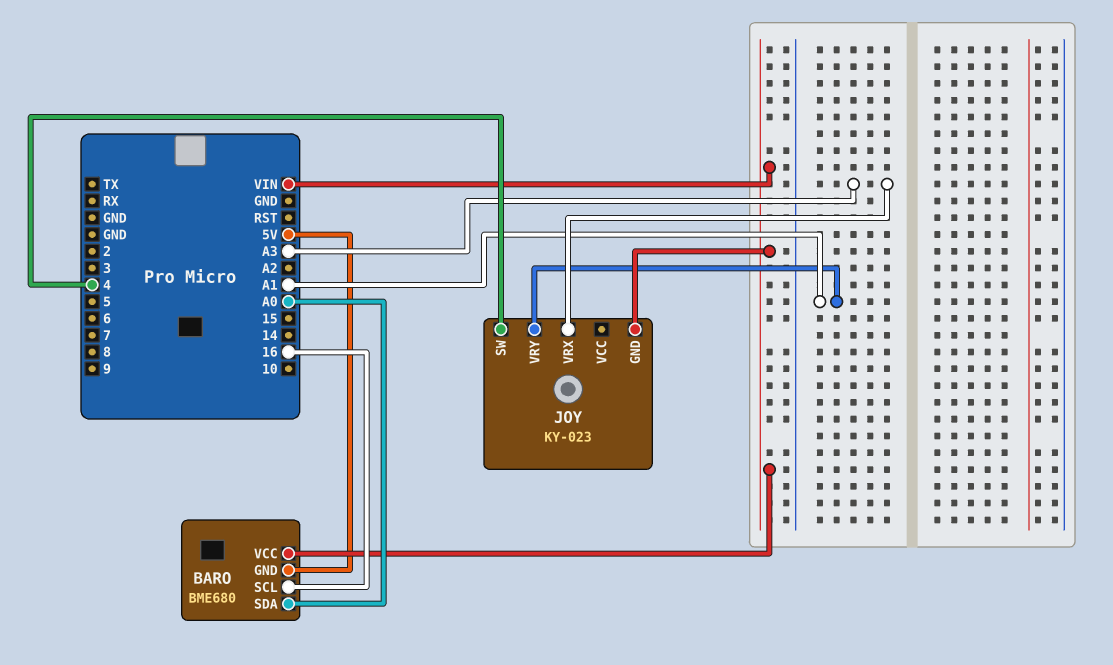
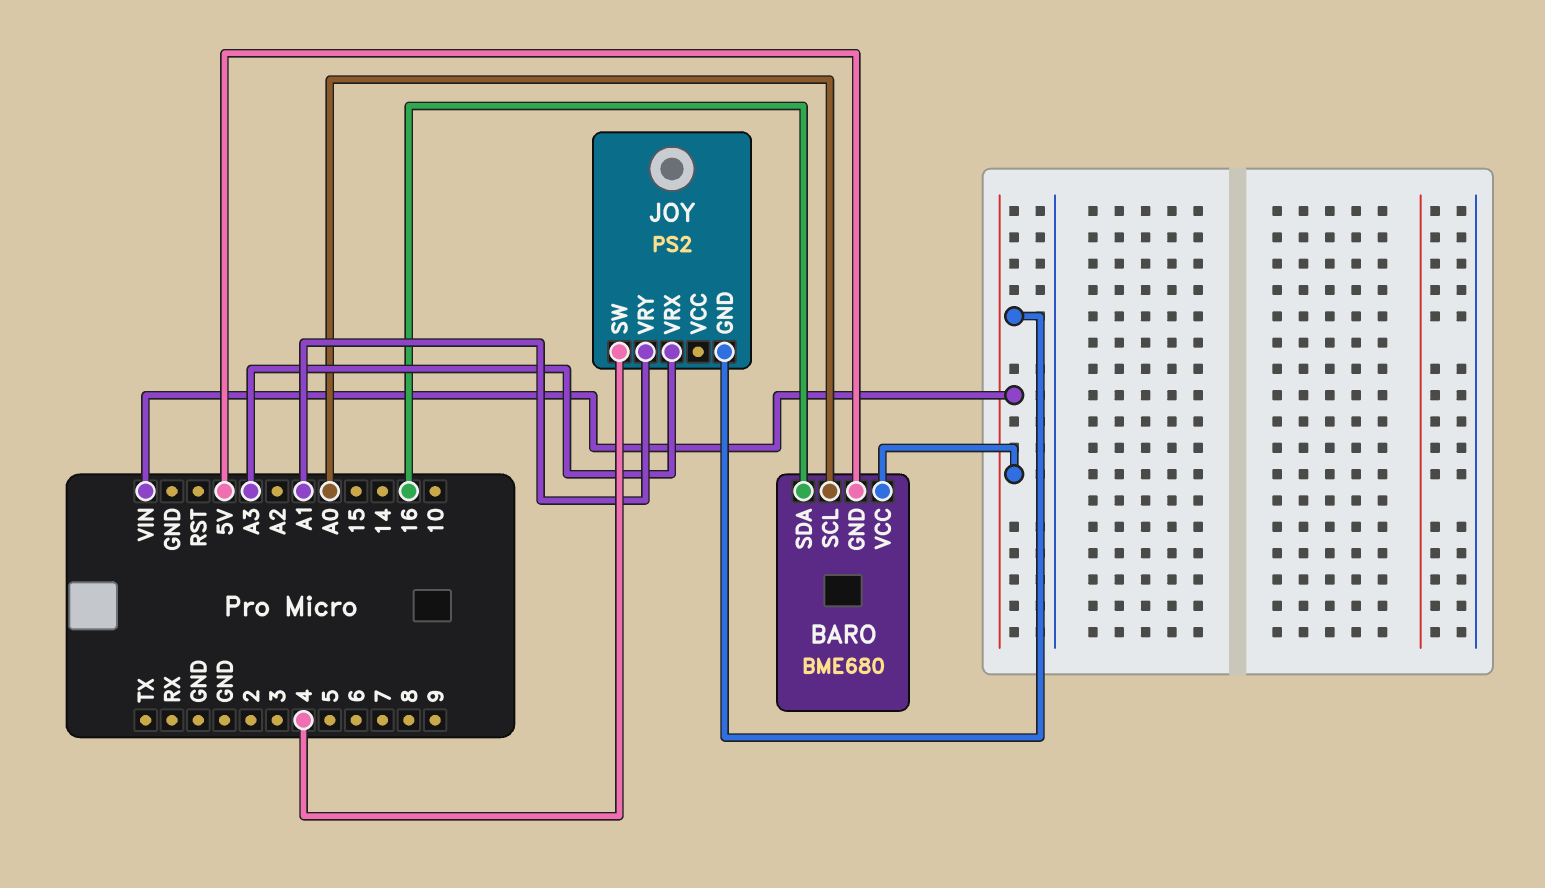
BARO pin SCL: 16 -> A0
BARO pin SDA: A0 -> 16
JOY: KY-023 -> PS2

